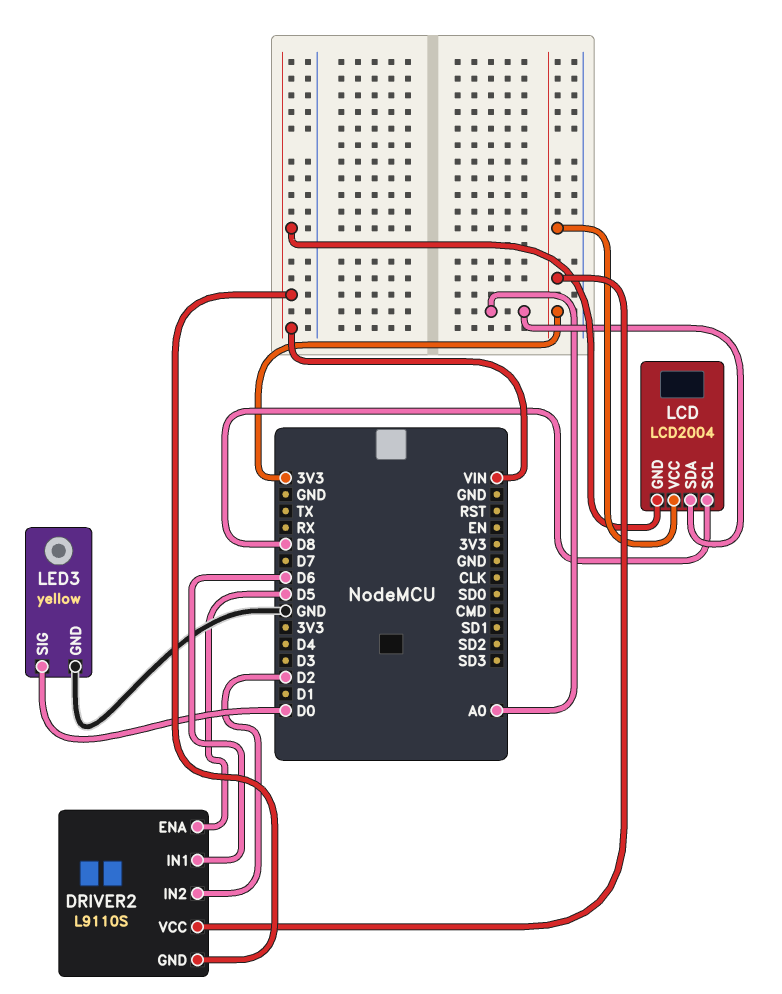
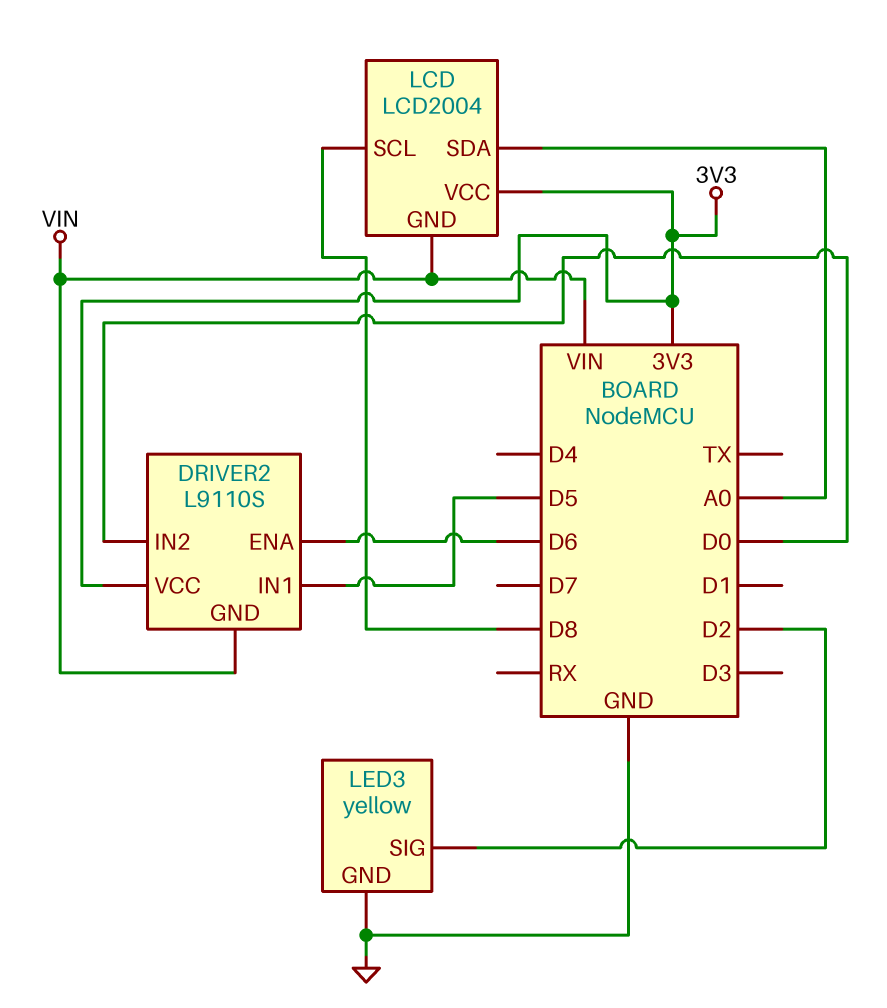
DRIVER2 pin ENA: D5 -> D6
DRIVER2 pin IN1: D6 -> D5
DRIVER2 pin IN2: D2 -> D0
LED3 pin SIG: D0 -> D2

